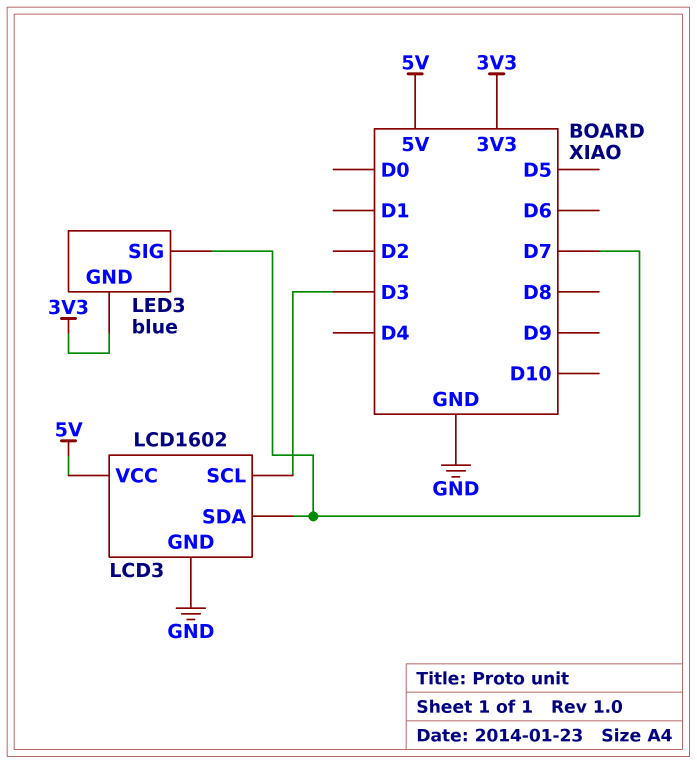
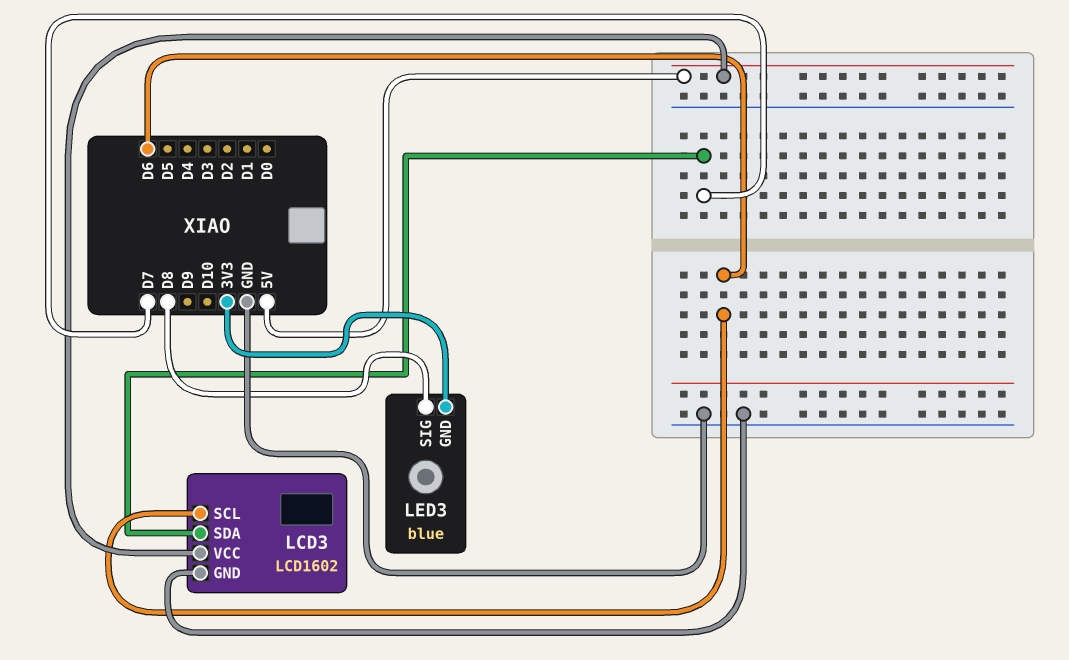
LCD3 pin SCL: D3 -> D6
LED3 pin SIG: D7 -> D8

